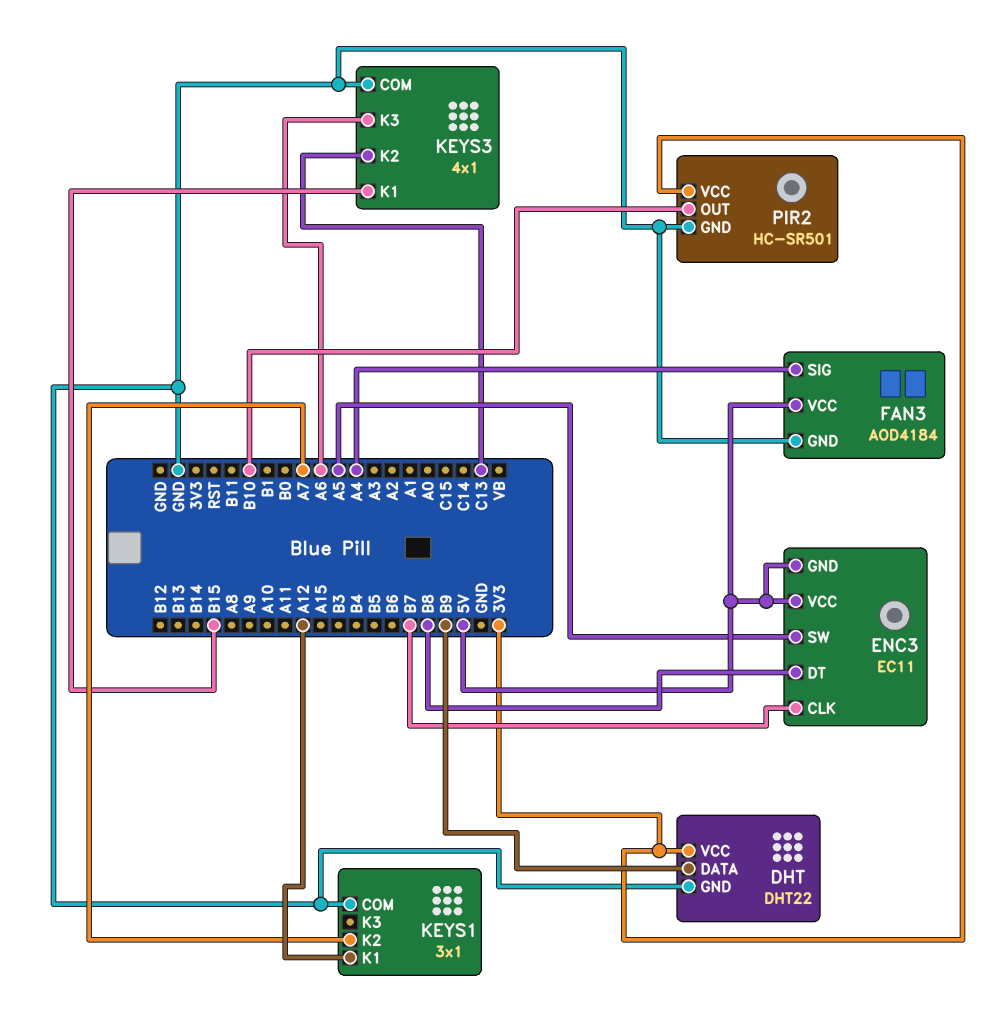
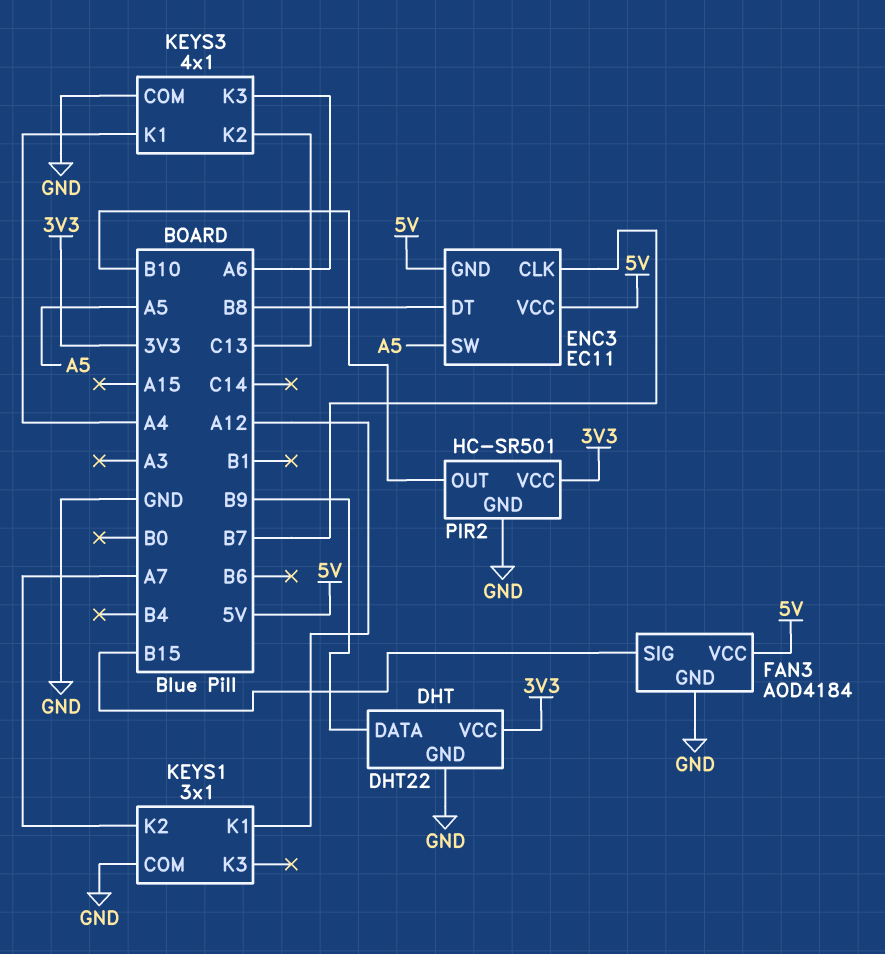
FAN3 pin SIG: A4 -> B15
KEYS3 pin K1: B15 -> A4

